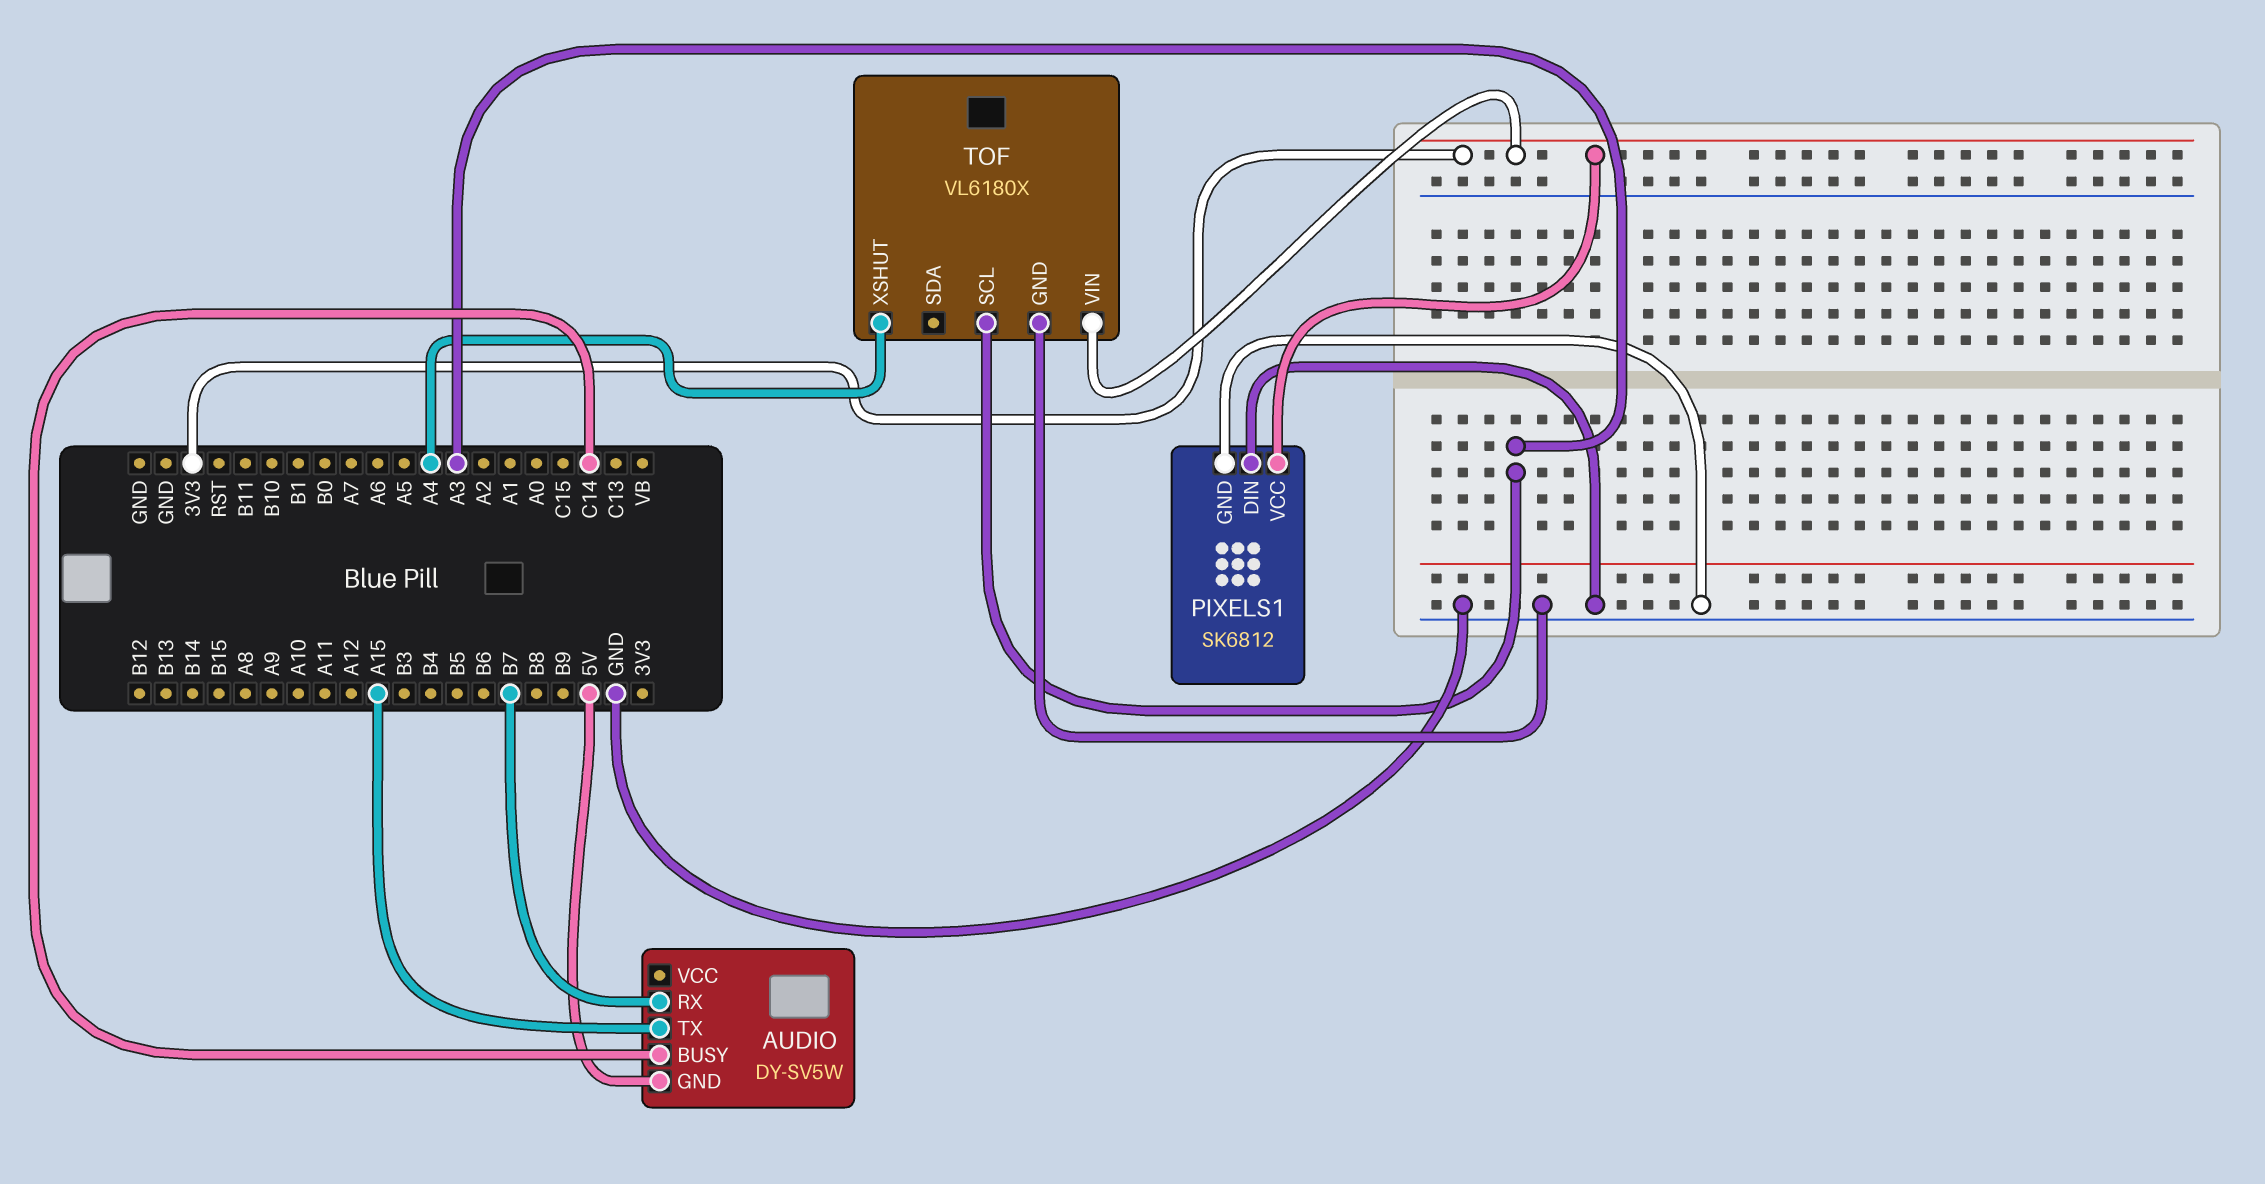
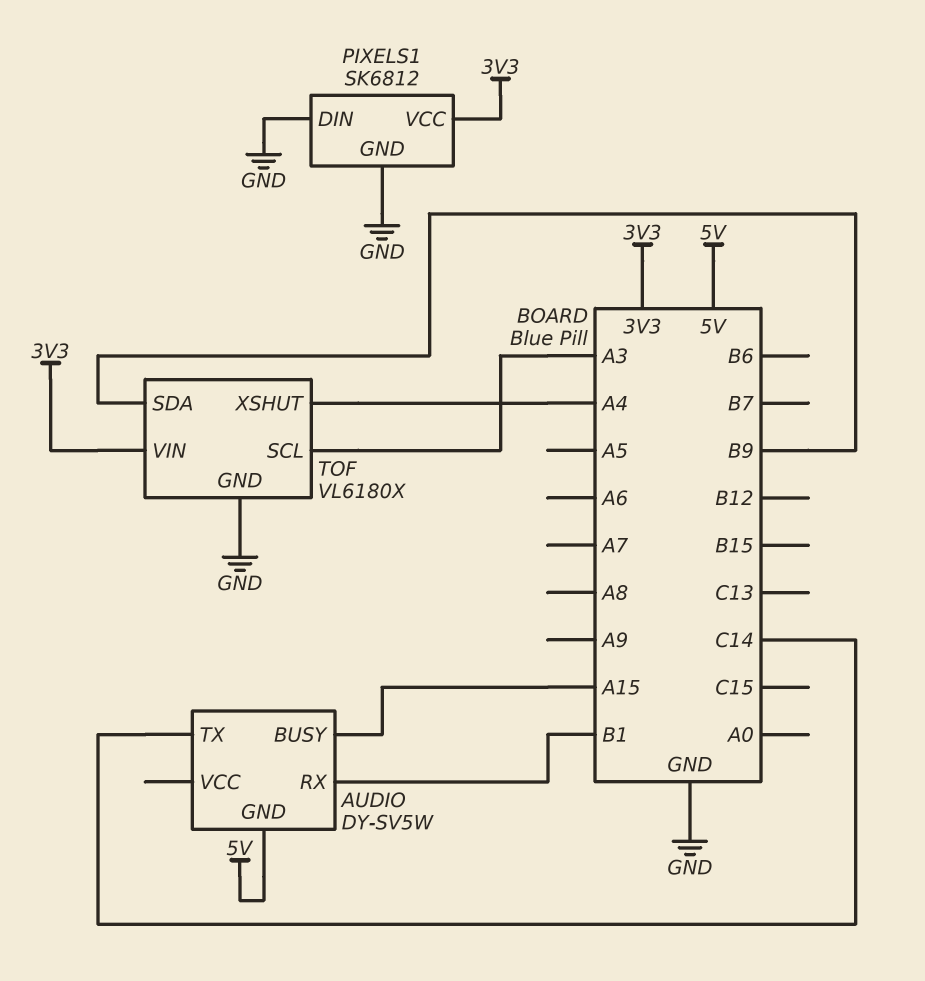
AUDIO pin BUSY: C14 -> A15
AUDIO pin RX: B7 -> B1
AUDIO pin TX: A15 -> C14
TOF pin SDA: none -> B9

